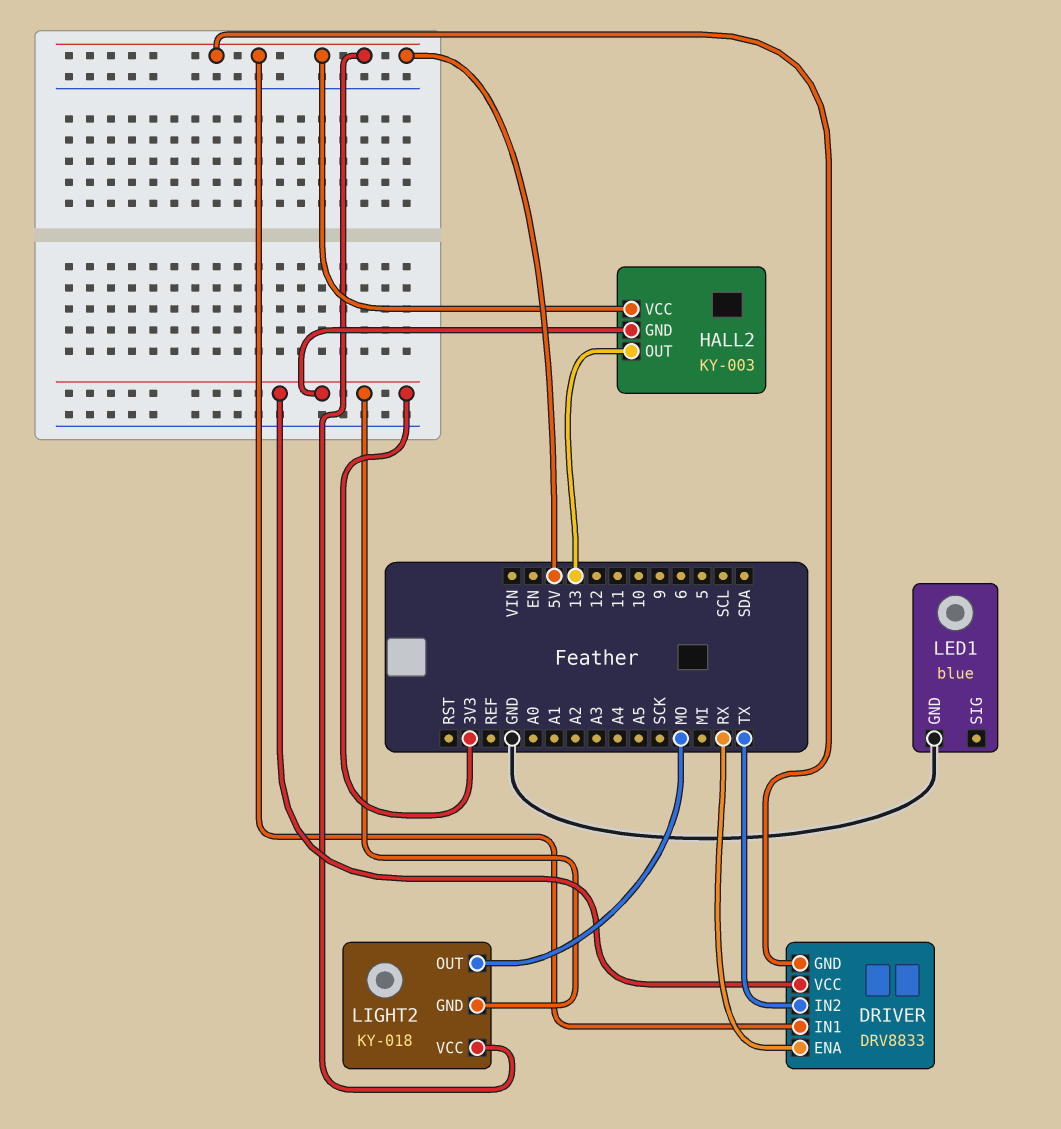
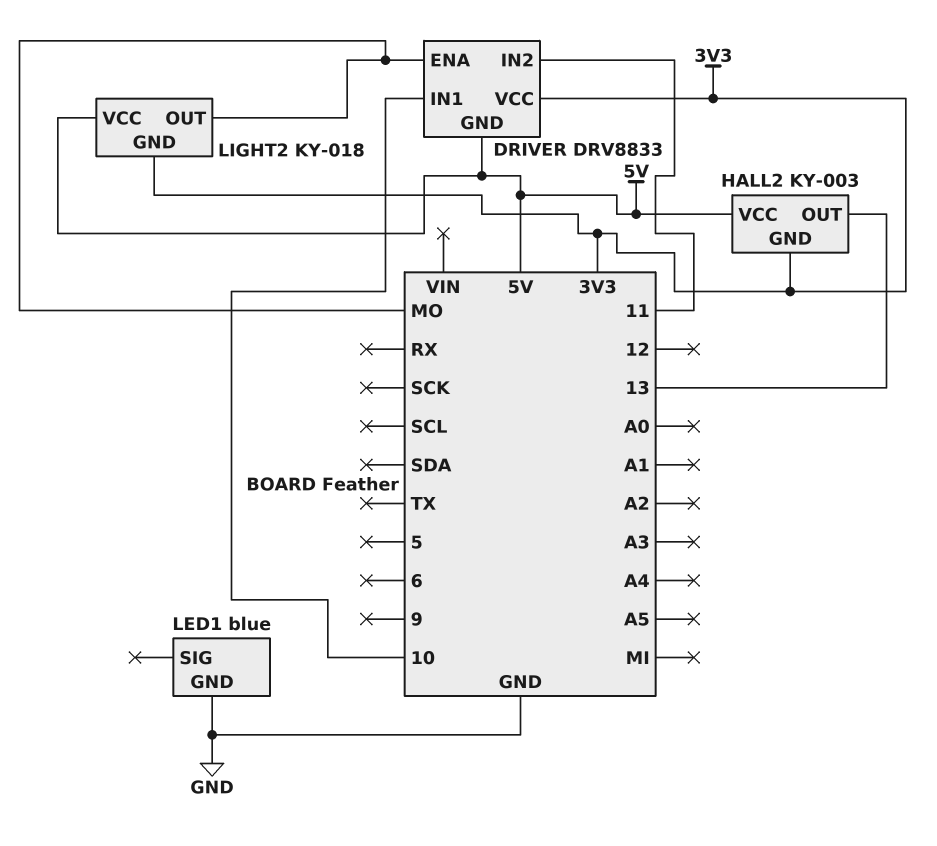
DRIVER pin ENA: RX -> MO
DRIVER pin IN1: 5V -> 10
DRIVER pin IN2: TX -> 11

